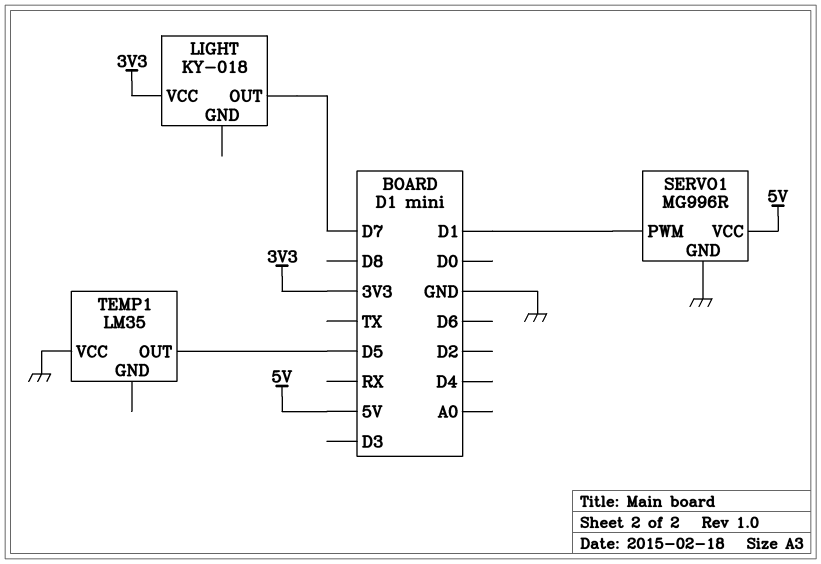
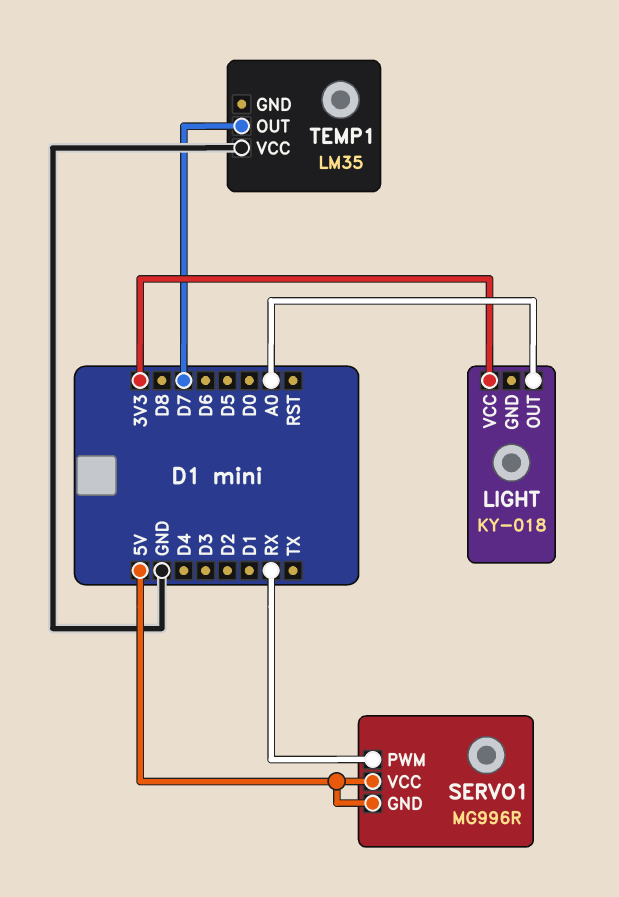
LIGHT pin OUT: D7 -> A0
SERVO1 pin GND: GND -> 5V
SERVO1 pin PWM: D1 -> RX
TEMP1 pin OUT: D5 -> D7

